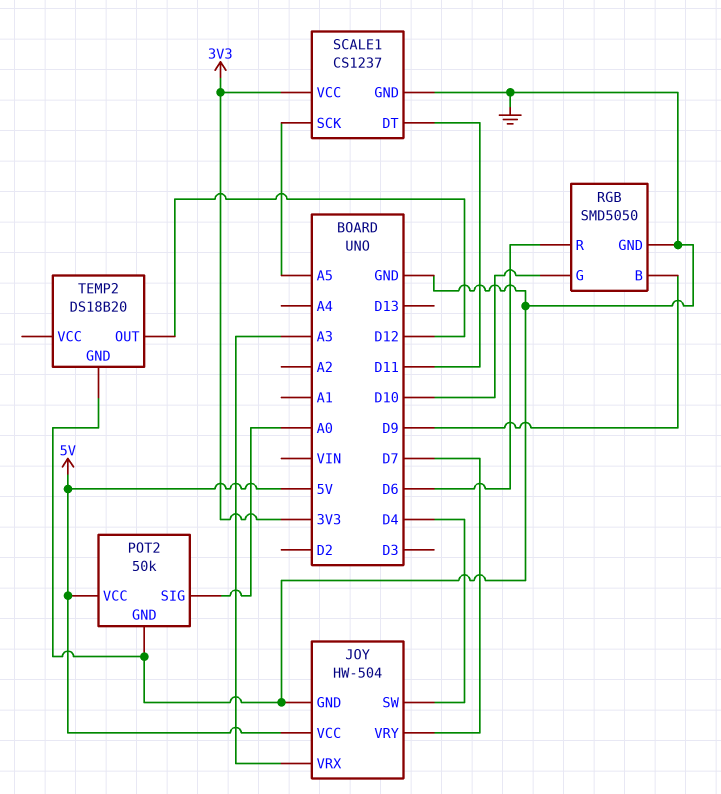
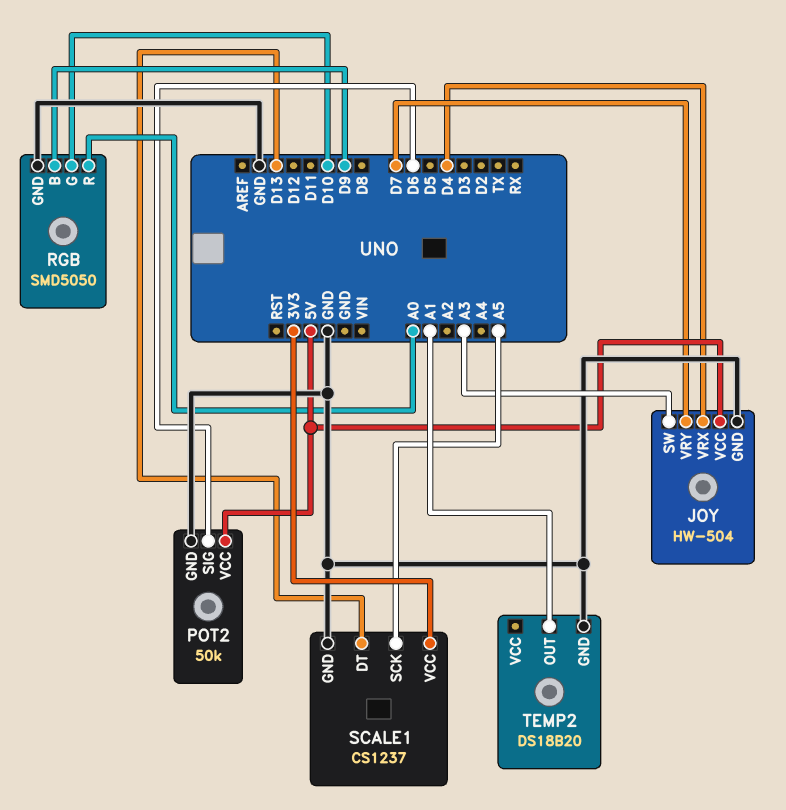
JOY pin SW: D4 -> A3
JOY pin VRX: A3 -> D4
POT2 pin SIG: A0 -> D6
RGB pin R: D6 -> A0
SCALE1 pin DT: D11 -> D13
TEMP2 pin OUT: D12 -> A1

